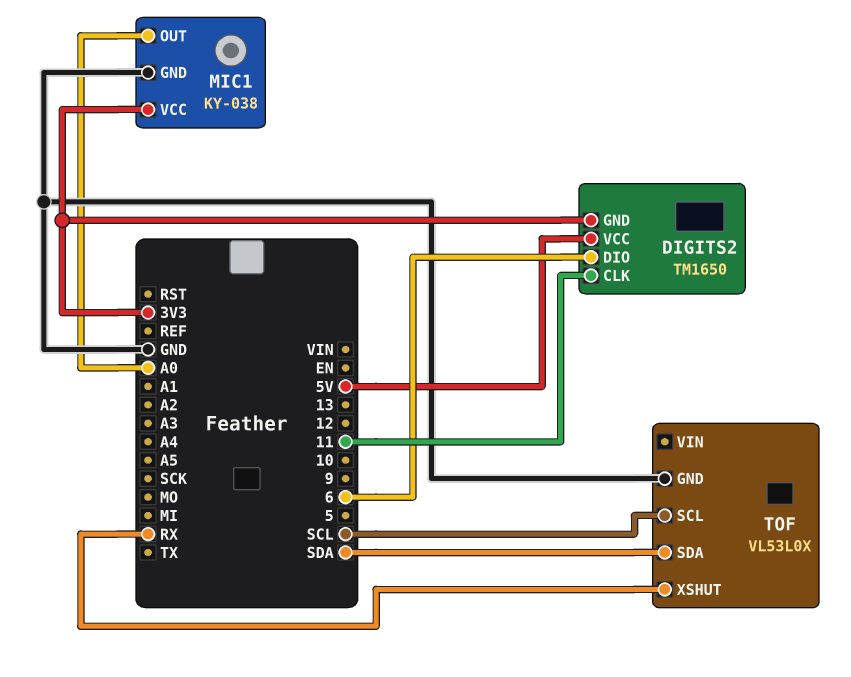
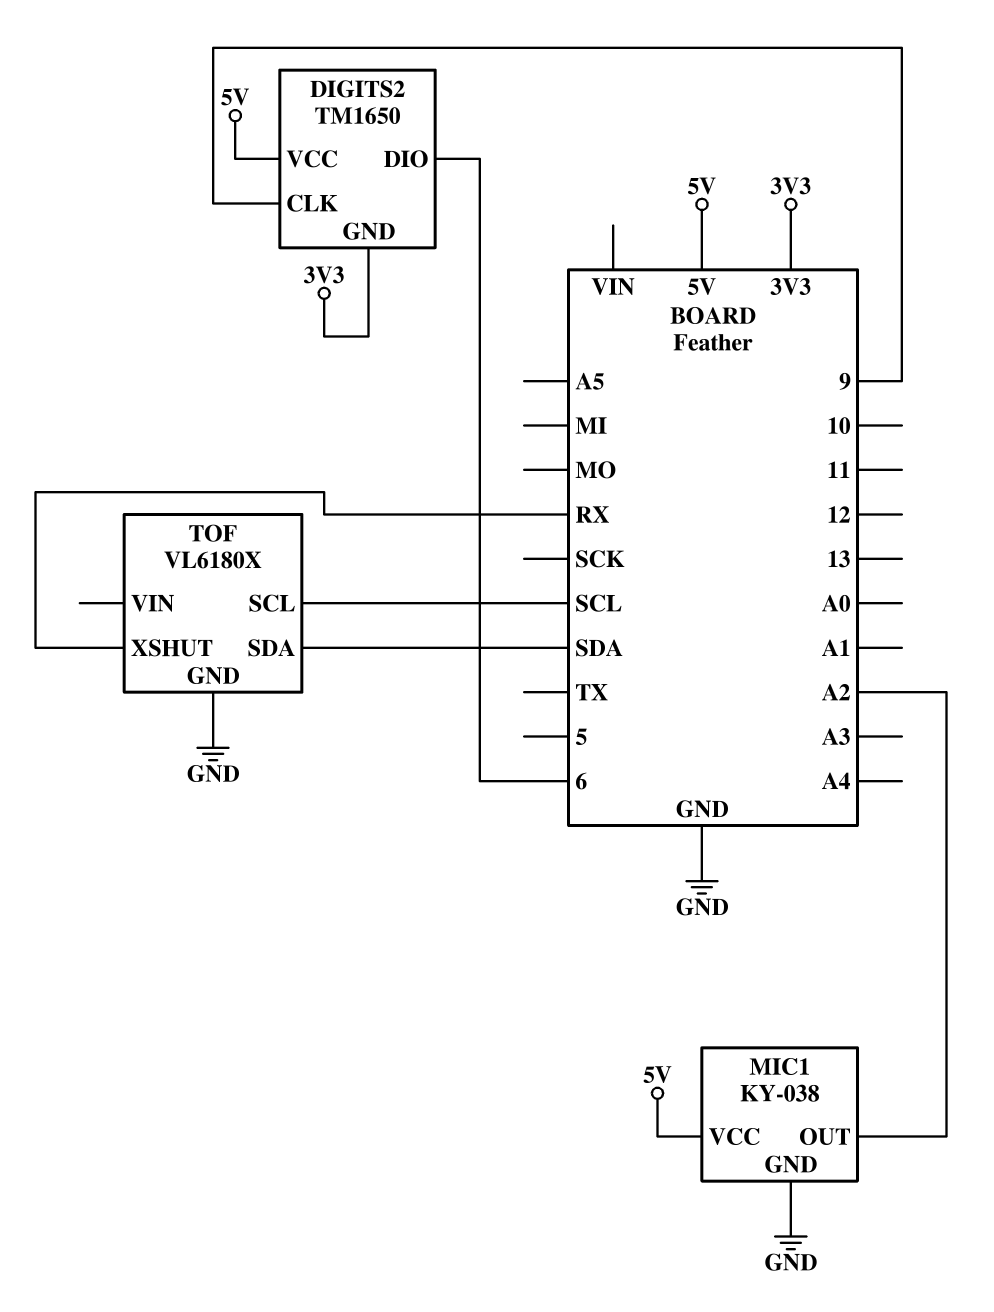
DIGITS2 pin CLK: 11 -> 9
MIC1 pin OUT: A0 -> A2
MIC1 pin VCC: 3V3 -> 5V
TOF: VL53L0X -> VL6180X

